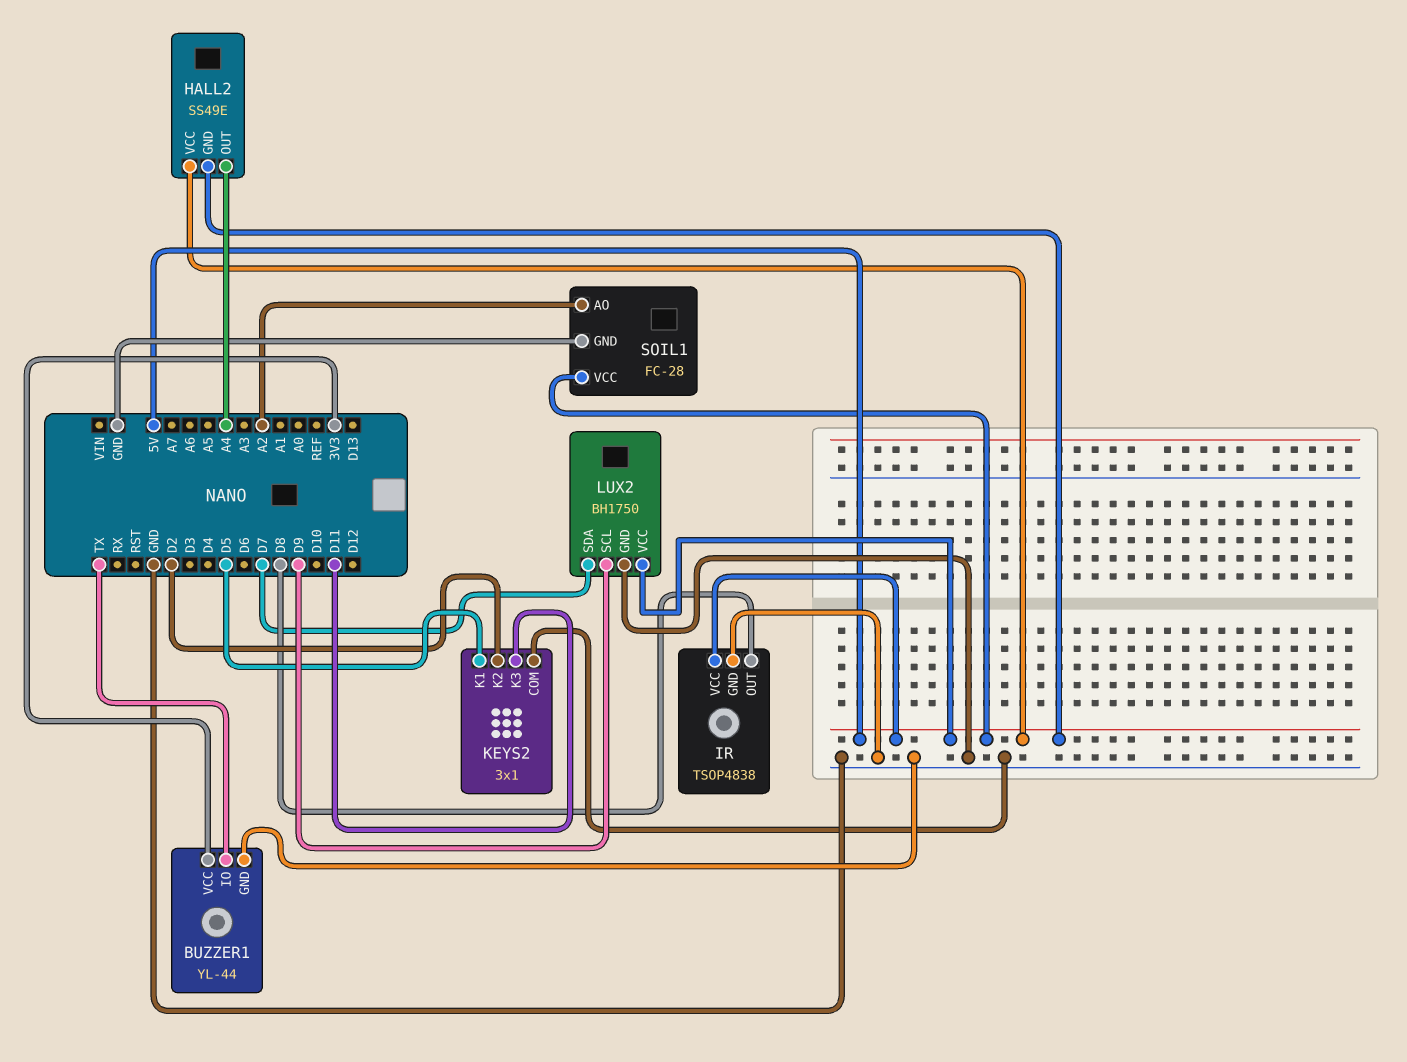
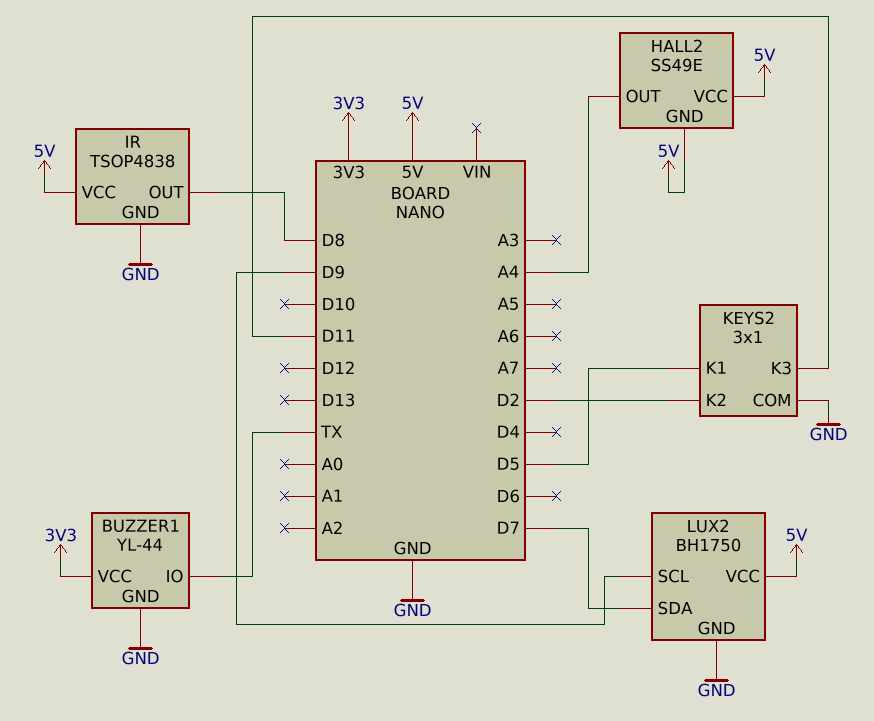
SOIL1: FC-28 -> none
SOIL1 pin AO: A2 -> none
SOIL1 pin GND: GND -> none
SOIL1 pin VCC: 5V -> none

